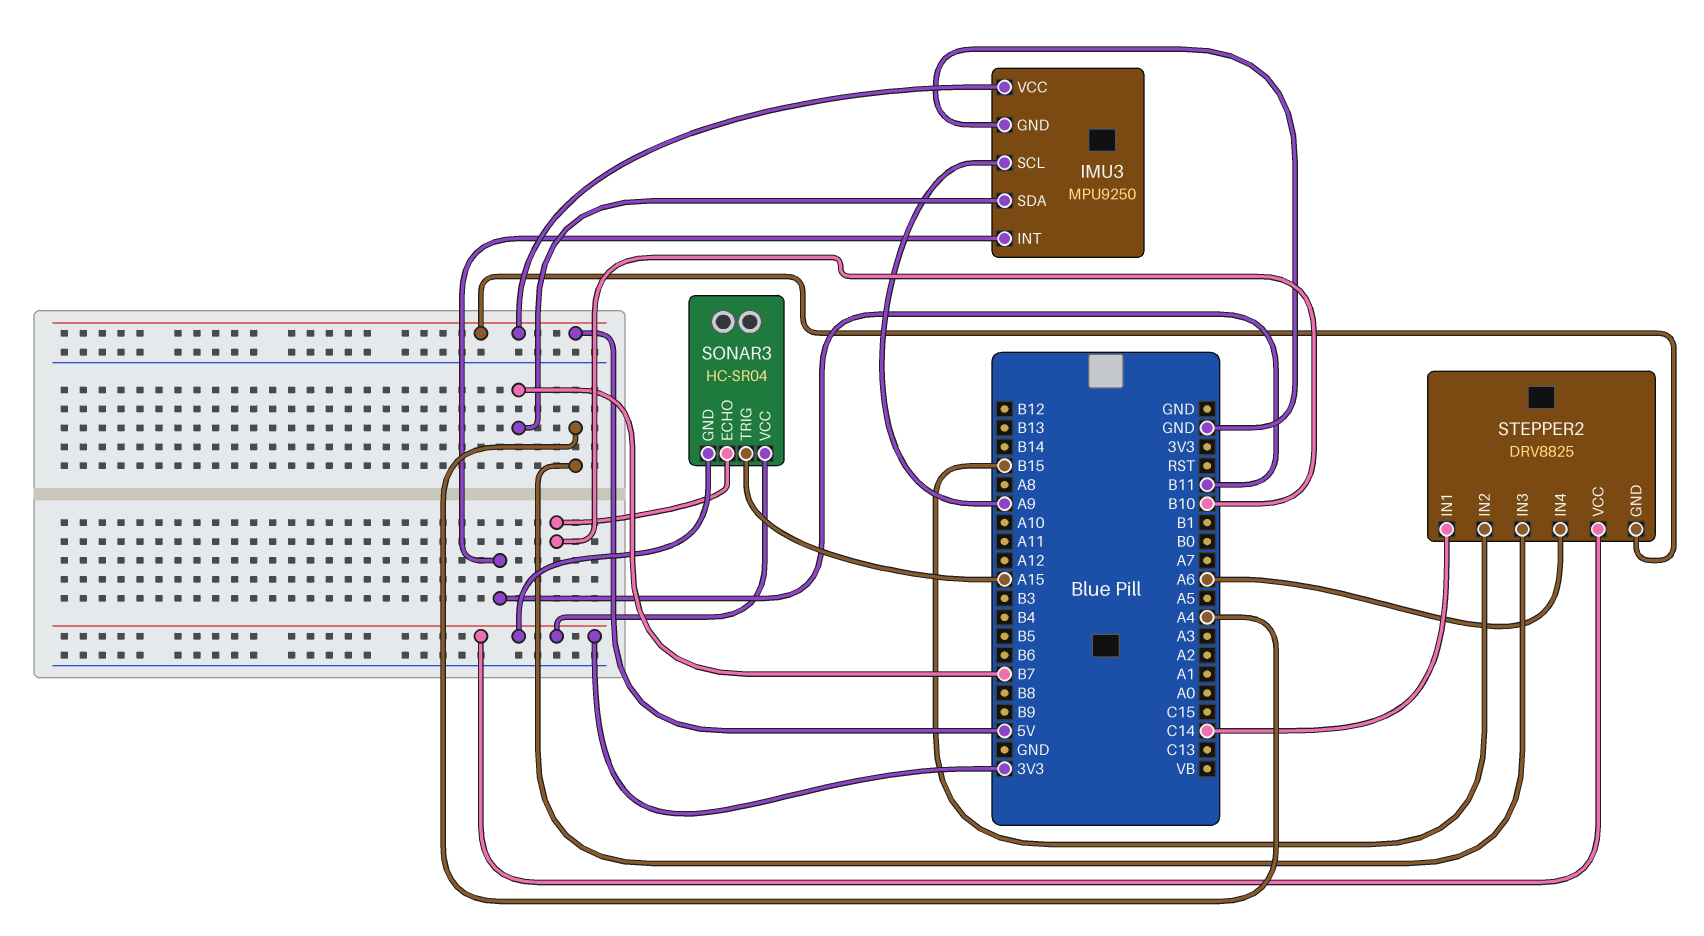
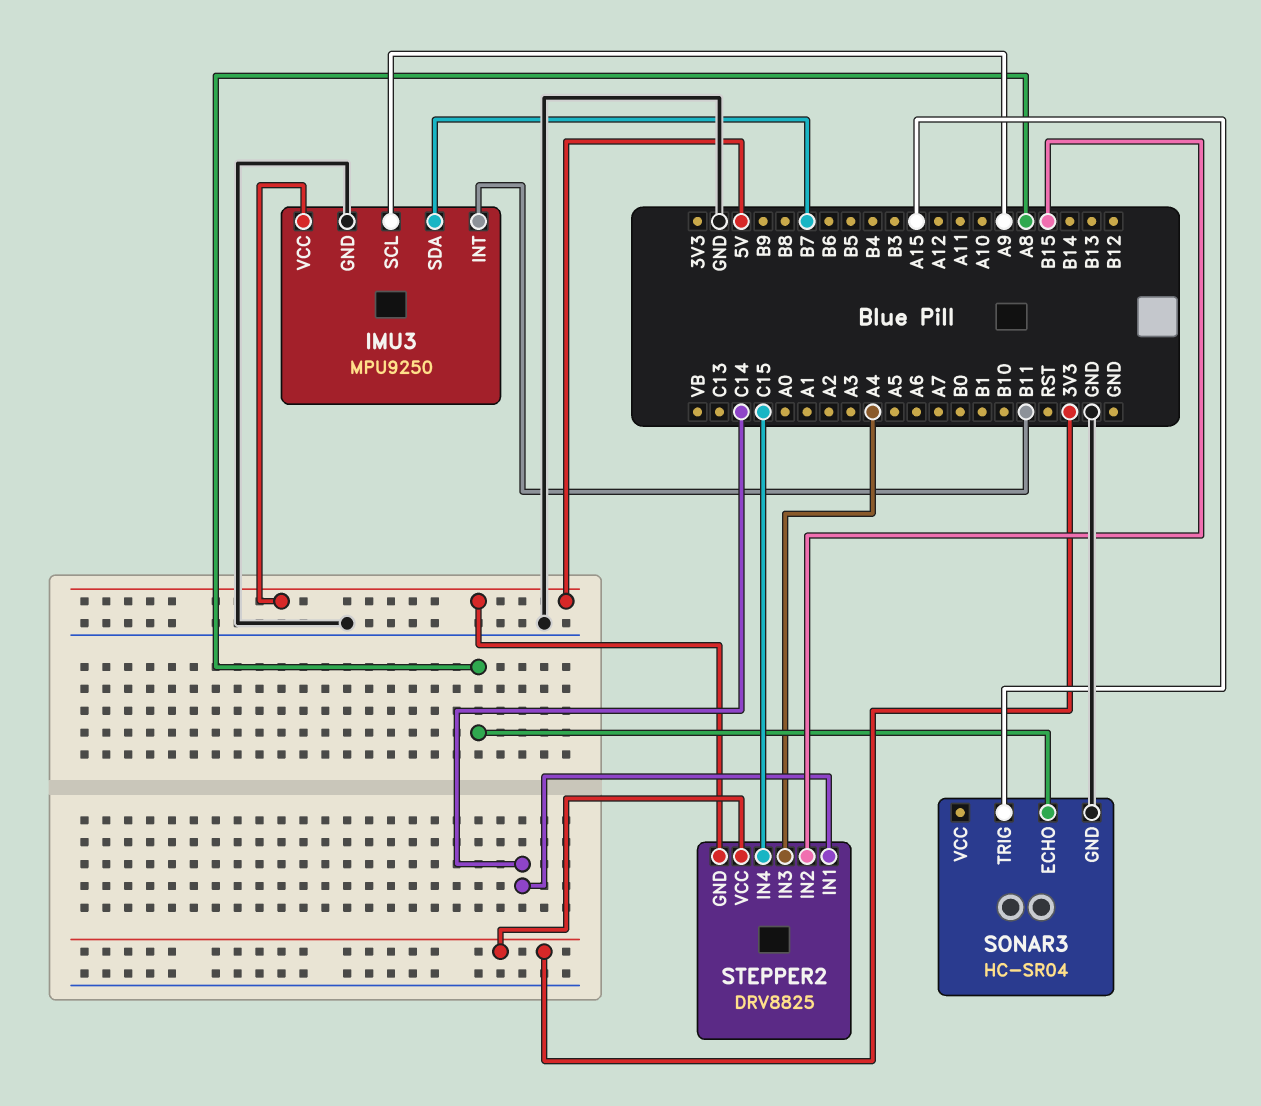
SONAR3 pin ECHO: B10 -> A8
SONAR3 pin GND: 3V3 -> GND
SONAR3 pin VCC: 3V3 -> none
STEPPER2 pin IN4: A6 -> C15

